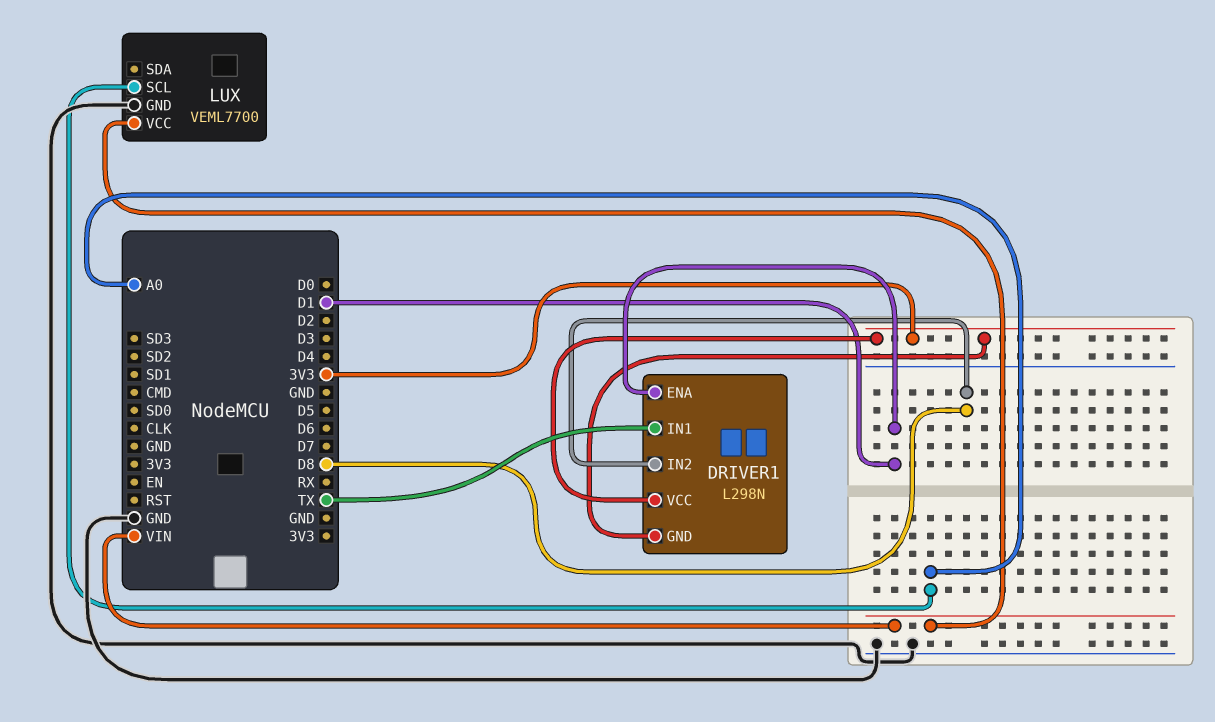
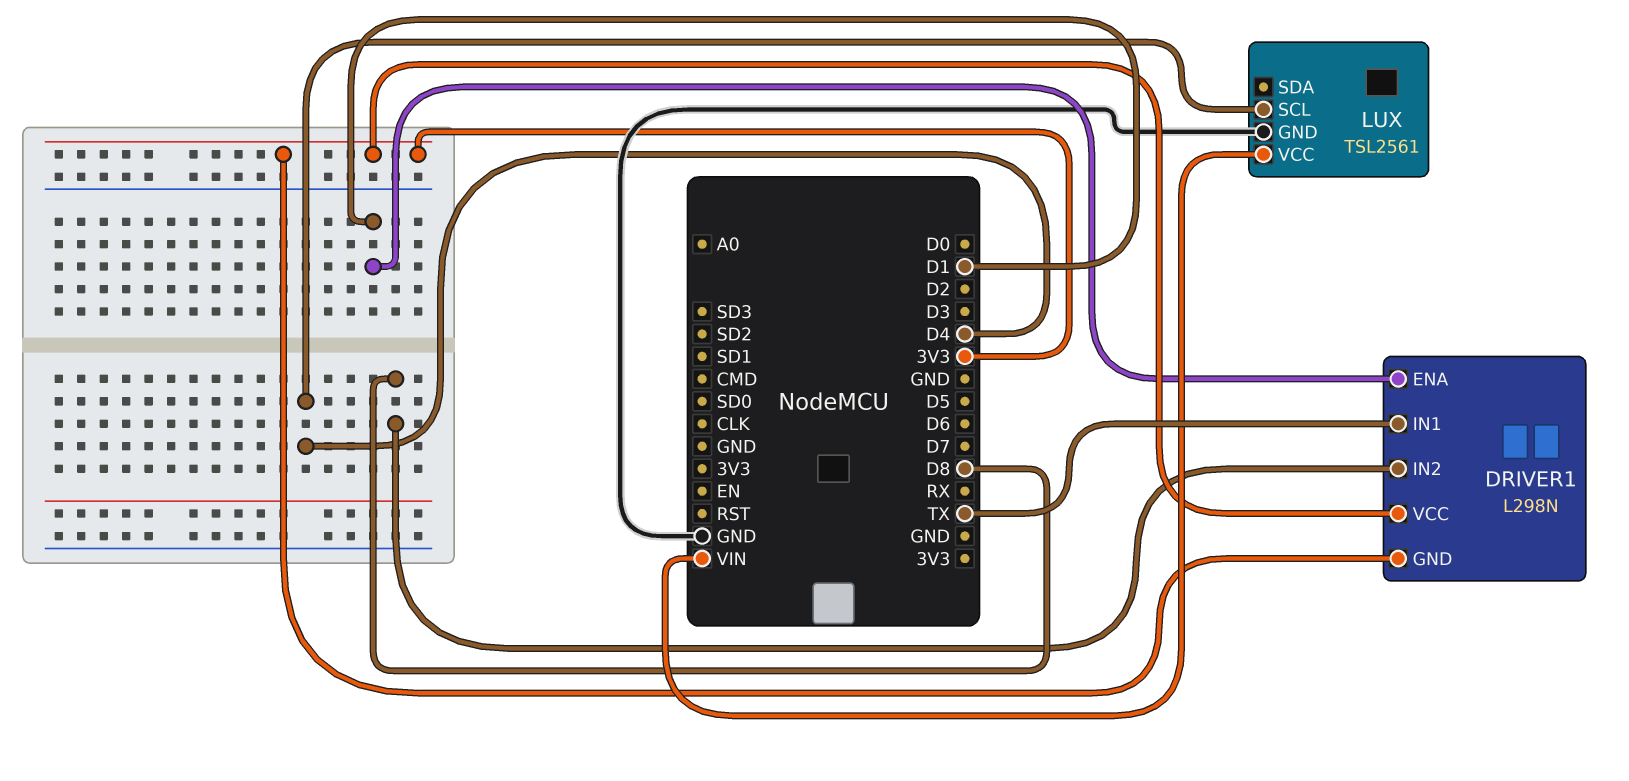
LUX: VEML7700 -> TSL2561
LUX pin SCL: A0 -> D4

